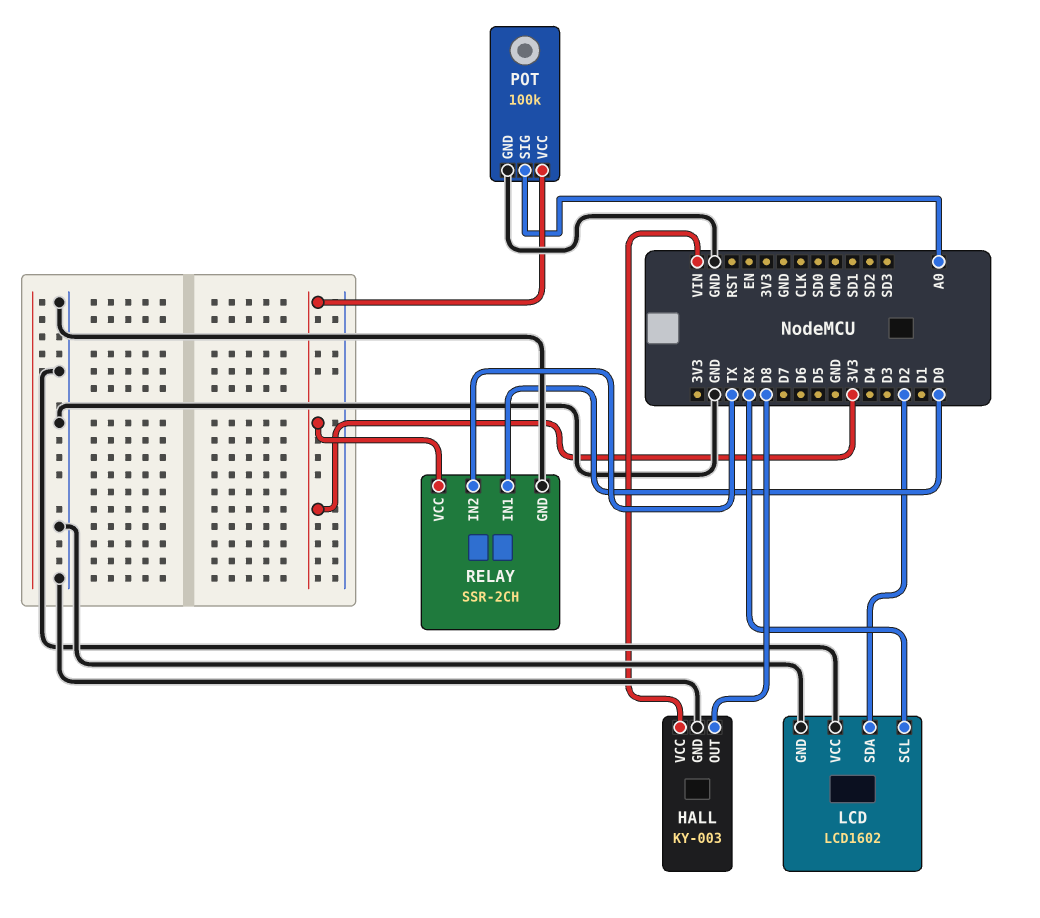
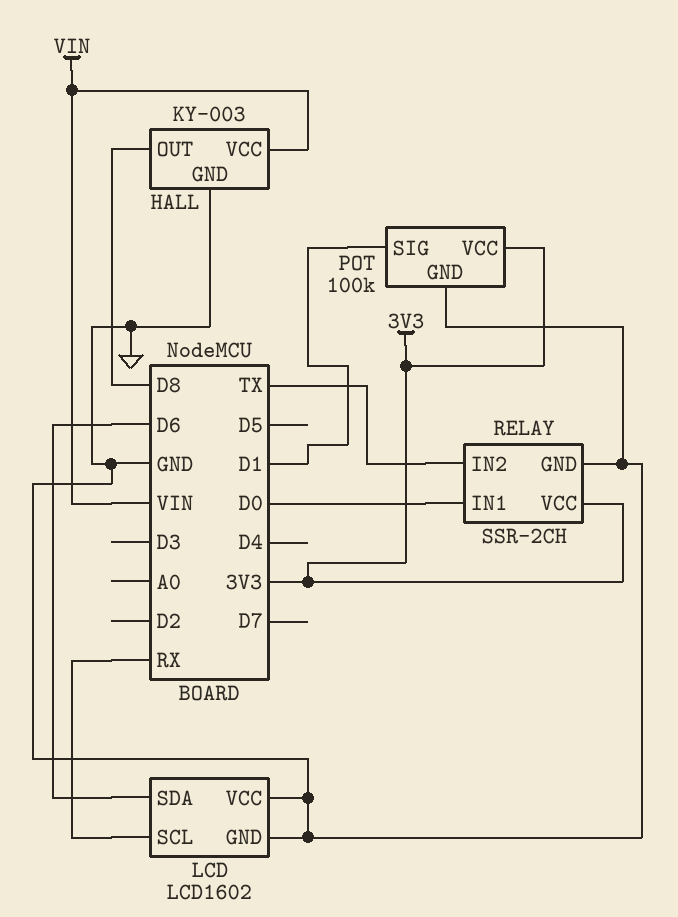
LCD pin SDA: D2 -> D6
POT pin SIG: A0 -> D1

